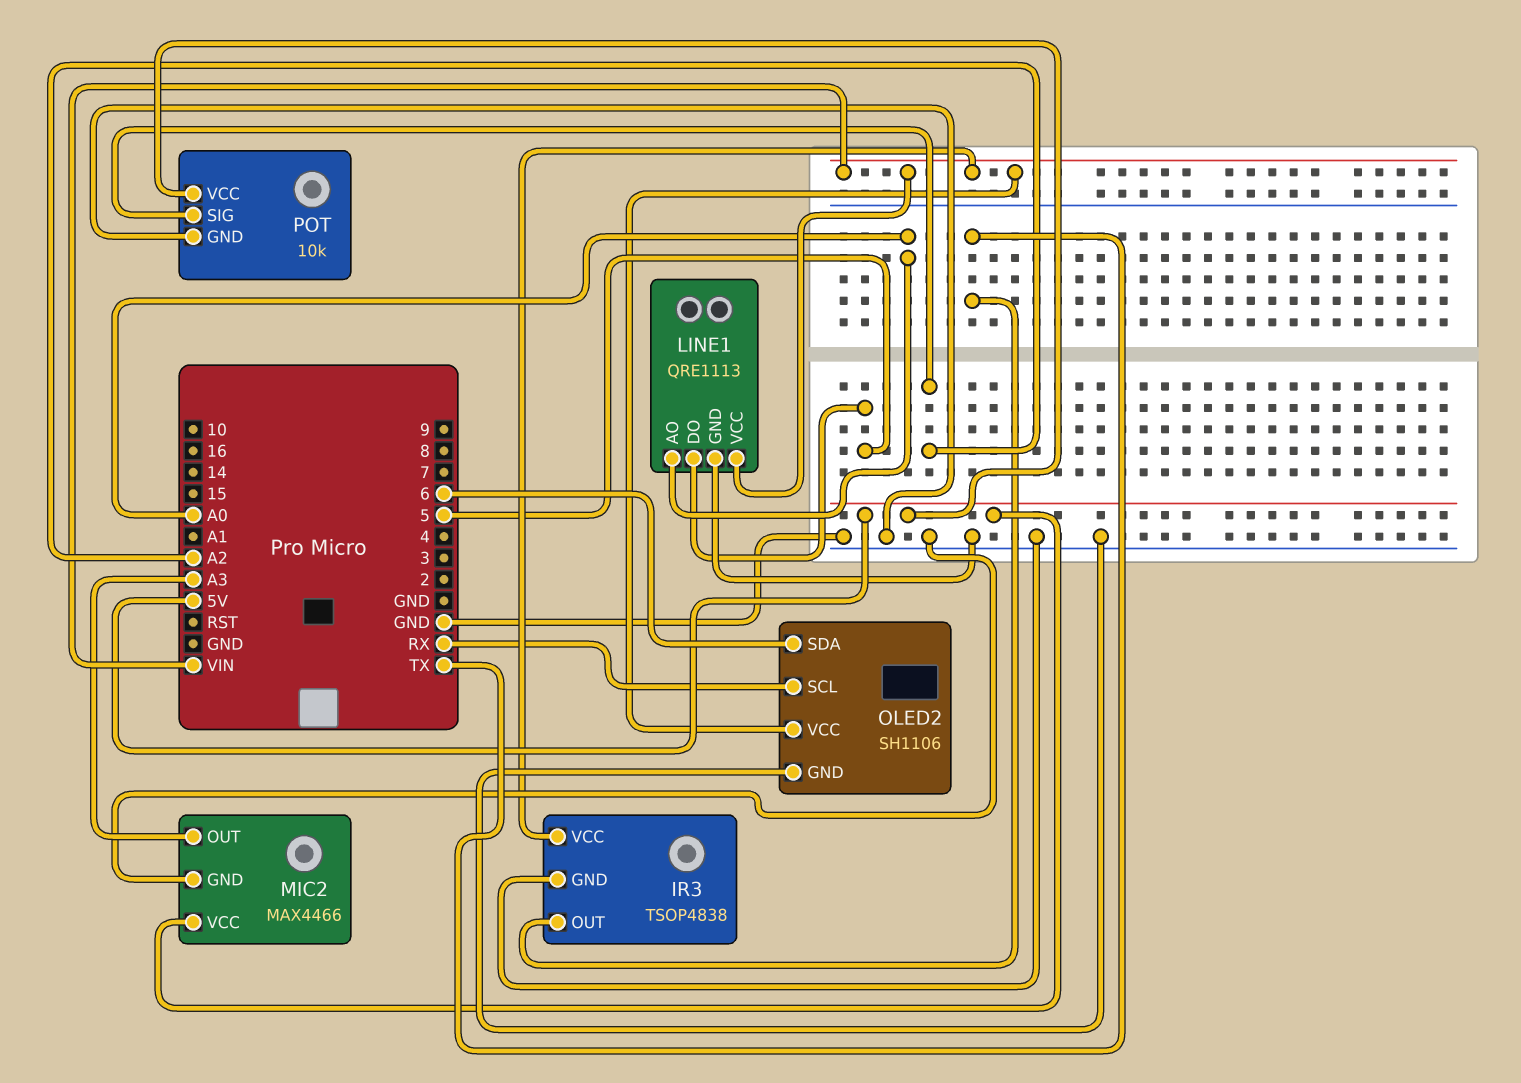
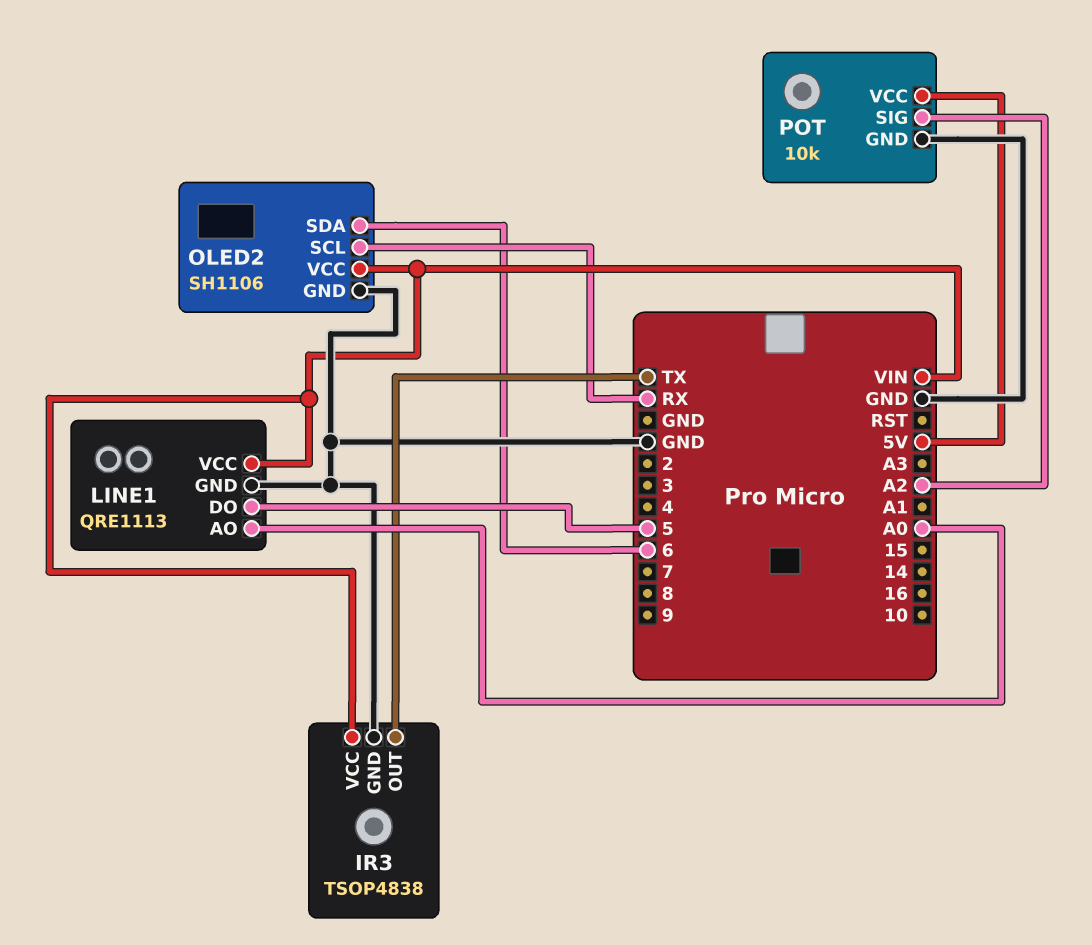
MIC2: MAX4466 -> none
MIC2 pin GND: GND -> none
MIC2 pin OUT: A3 -> none
MIC2 pin VCC: 5V -> none

